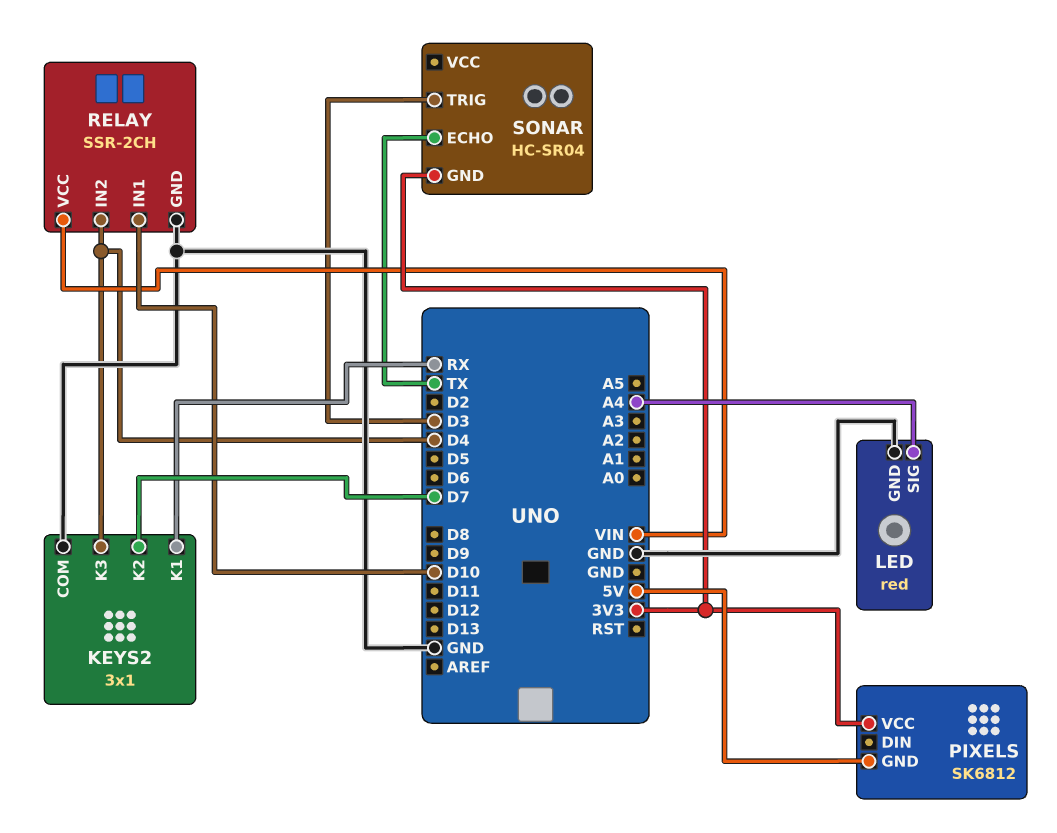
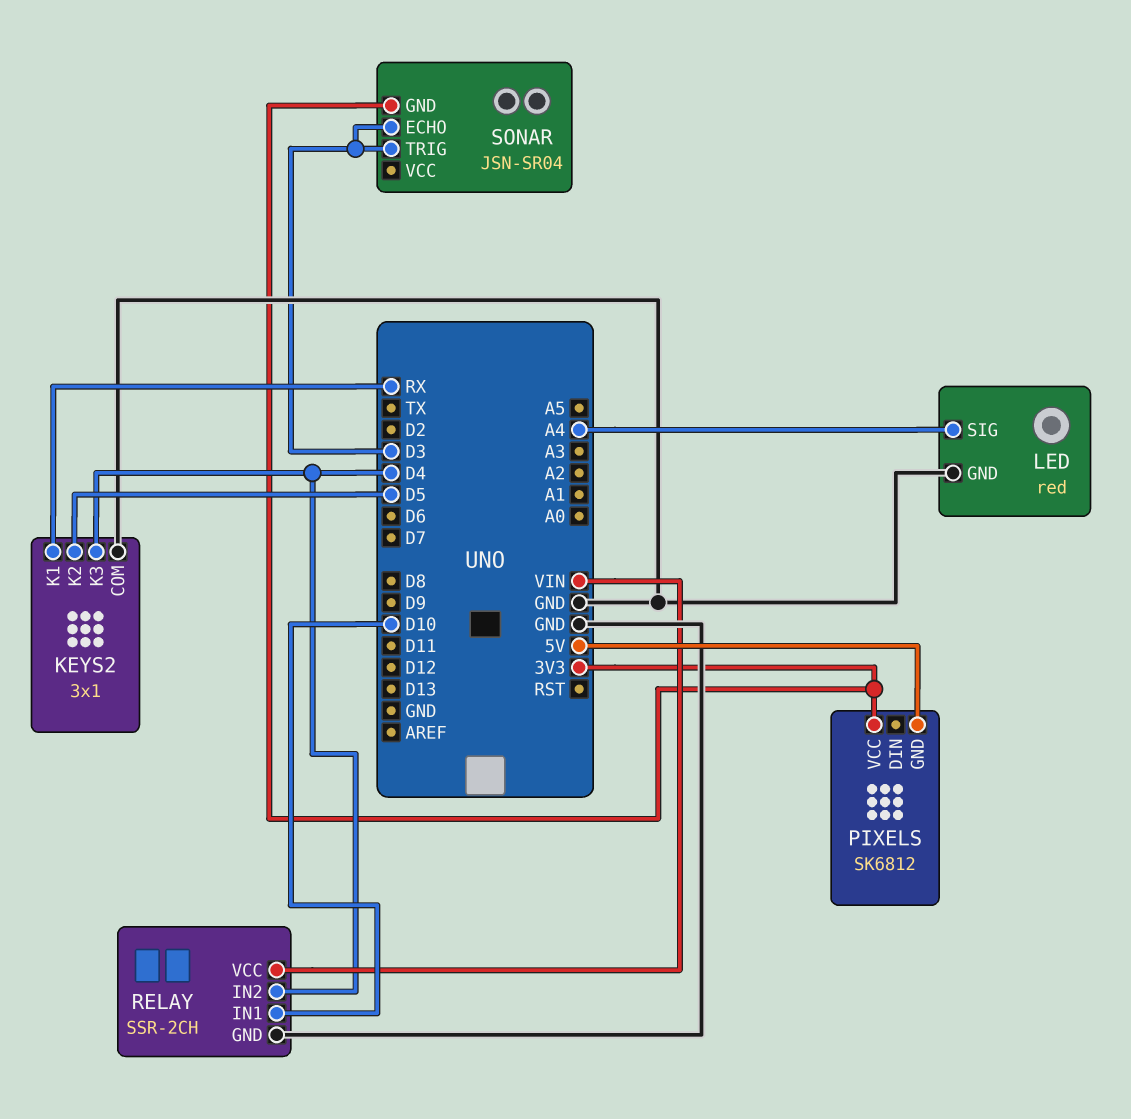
KEYS2 pin K2: D7 -> D5
SONAR: HC-SR04 -> JSN-SR04
SONAR pin ECHO: TX -> D3

